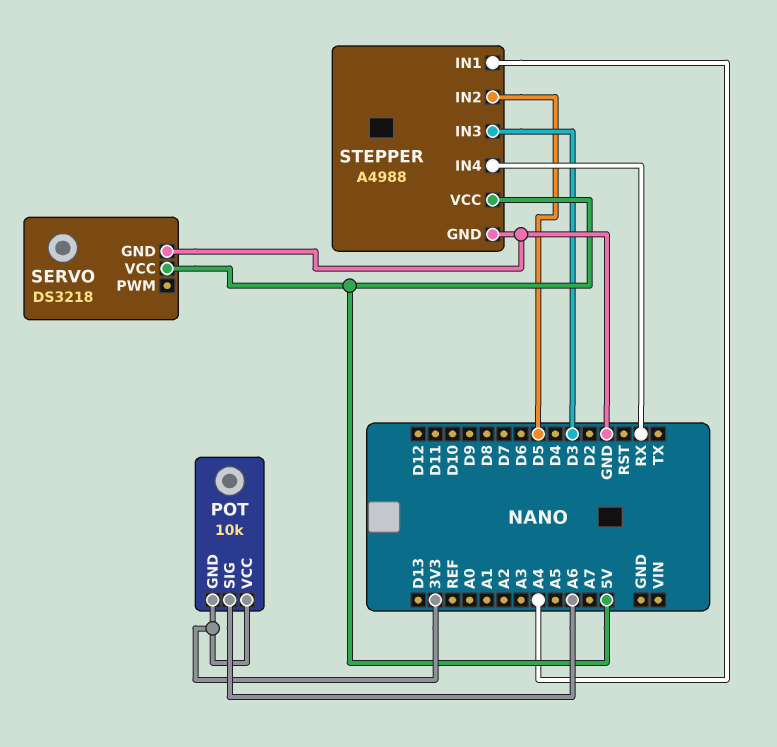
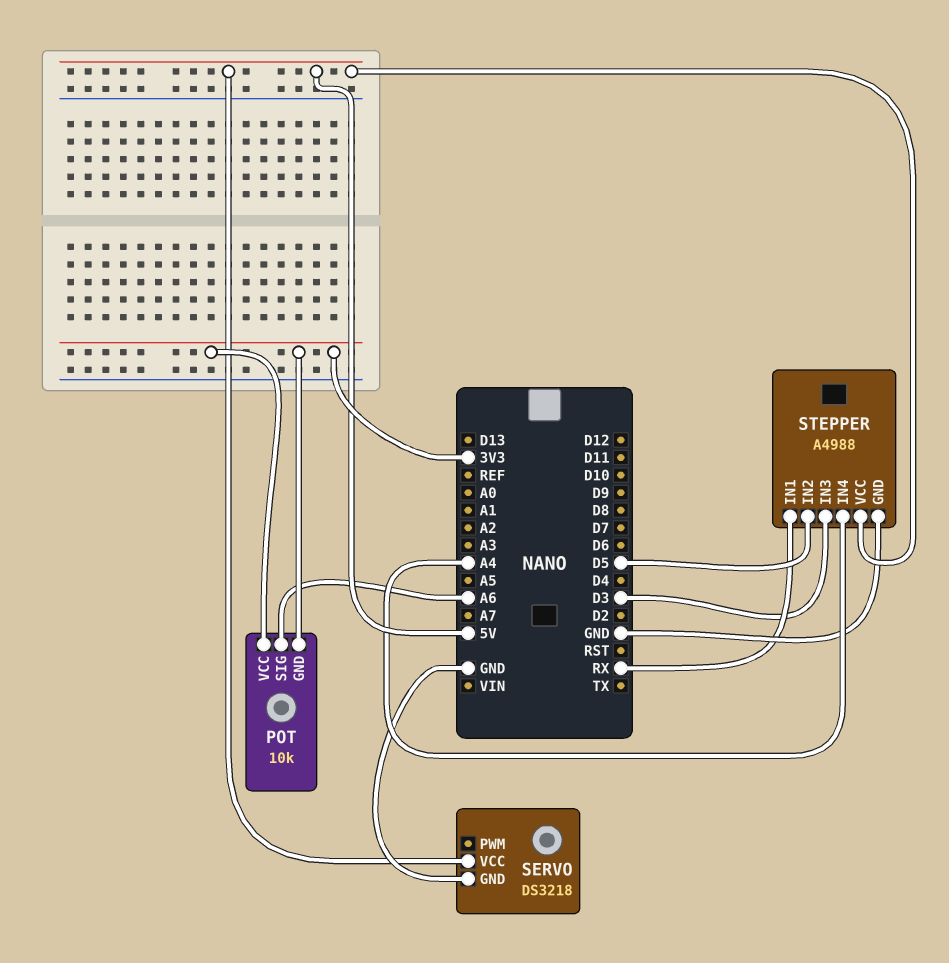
STEPPER pin IN1: A4 -> RX
STEPPER pin IN4: RX -> A4

